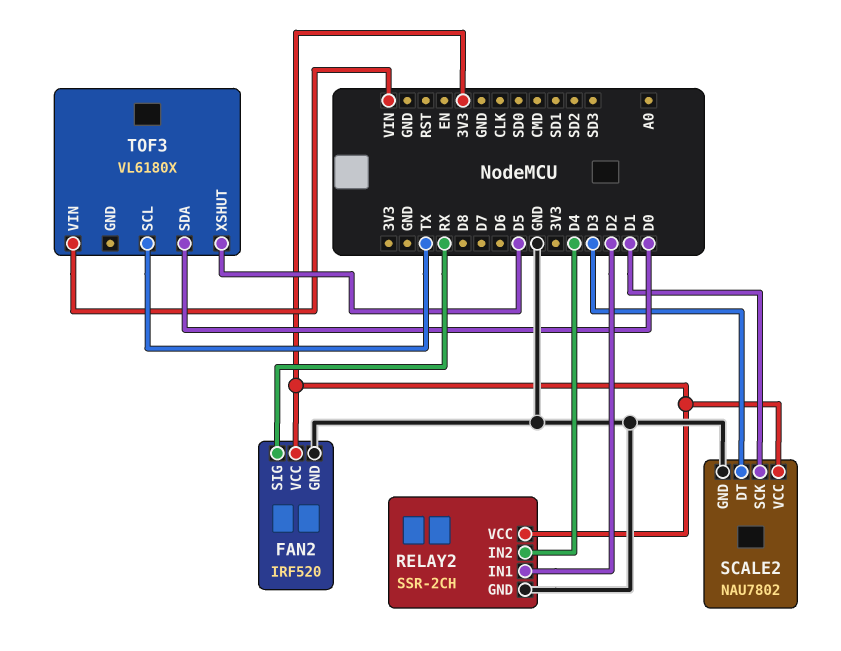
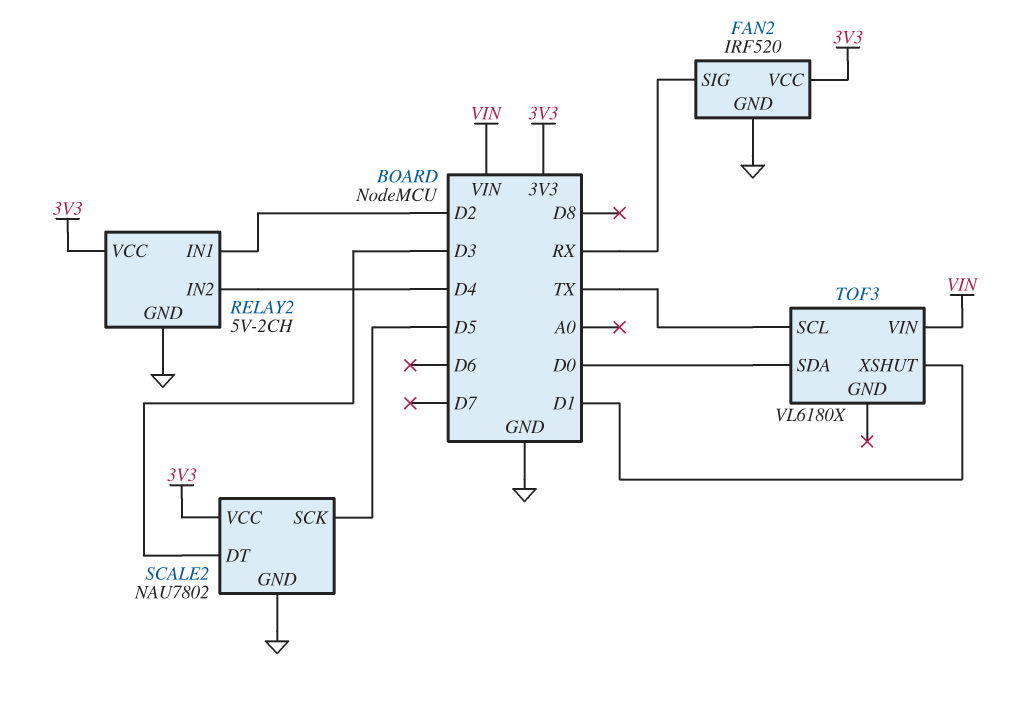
RELAY2: SSR-2CH -> 5V-2CH
SCALE2 pin SCK: D1 -> D5
TOF3 pin XSHUT: D5 -> D1

